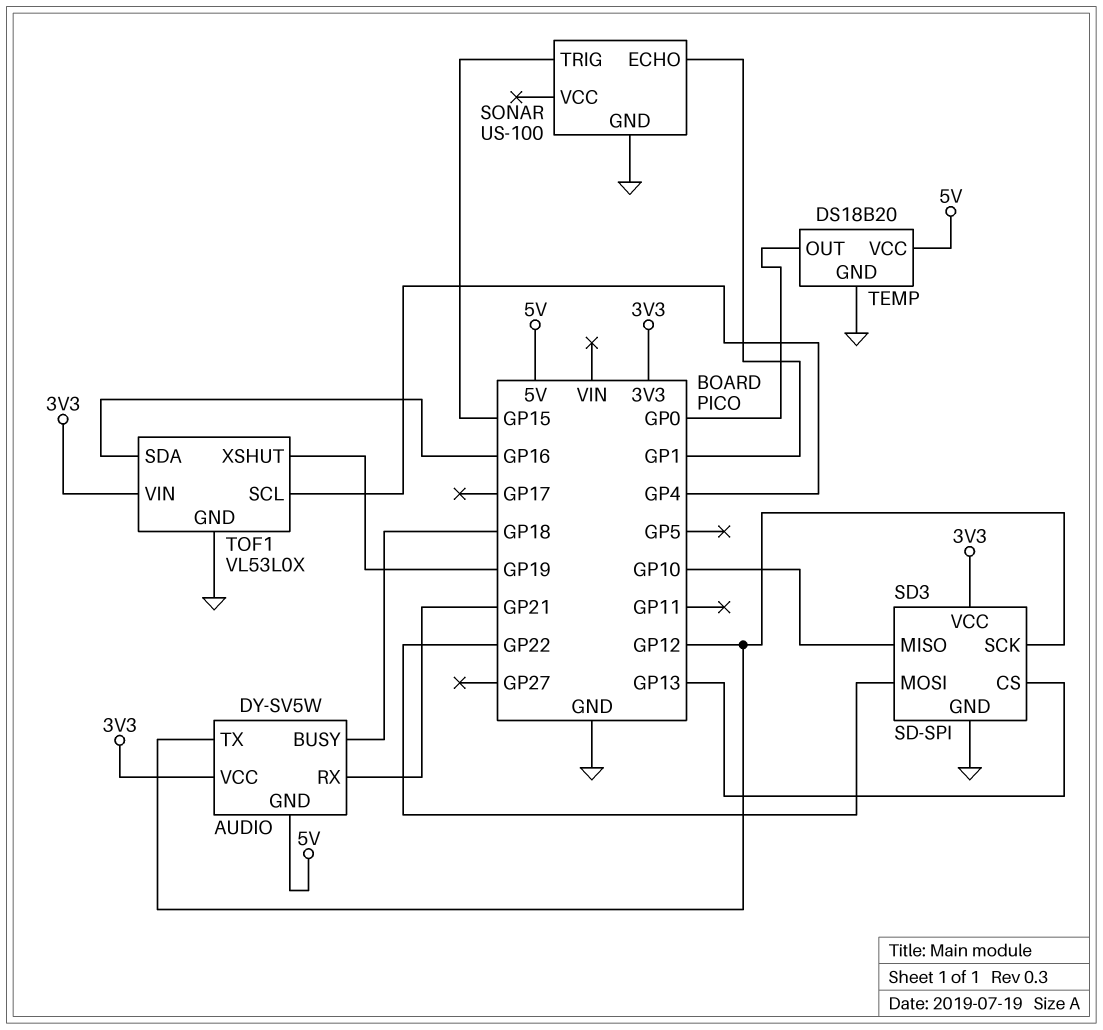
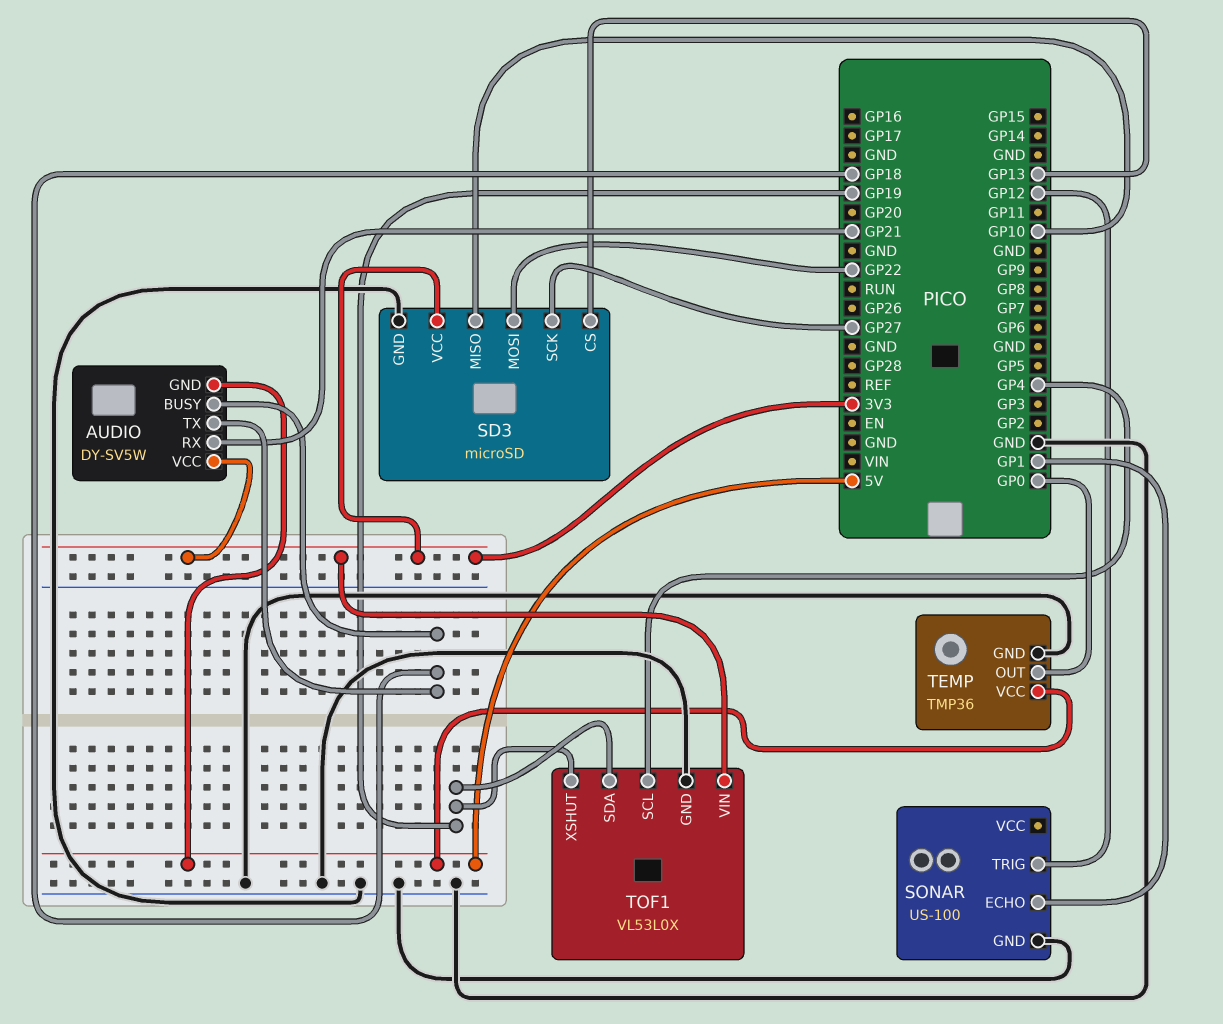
AUDIO pin TX: GP12 -> GP18
SD3: SD-SPI -> microSD
SD3 pin SCK: GP12 -> GP27
SONAR pin TRIG: GP15 -> GP12
TEMP: DS18B20 -> TMP36
TOF1 pin SDA: GP16 -> GP19

